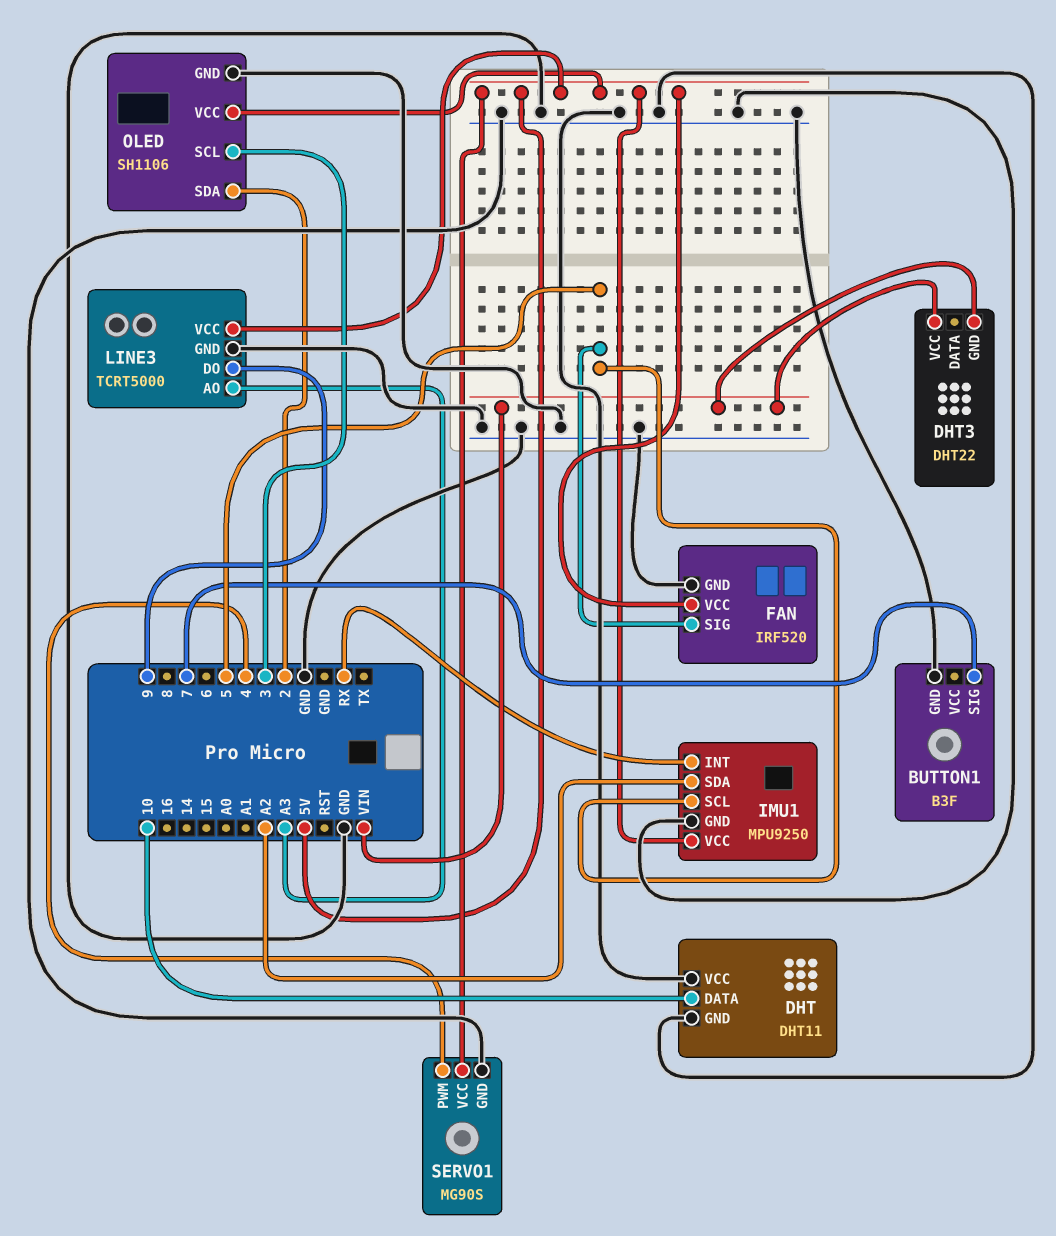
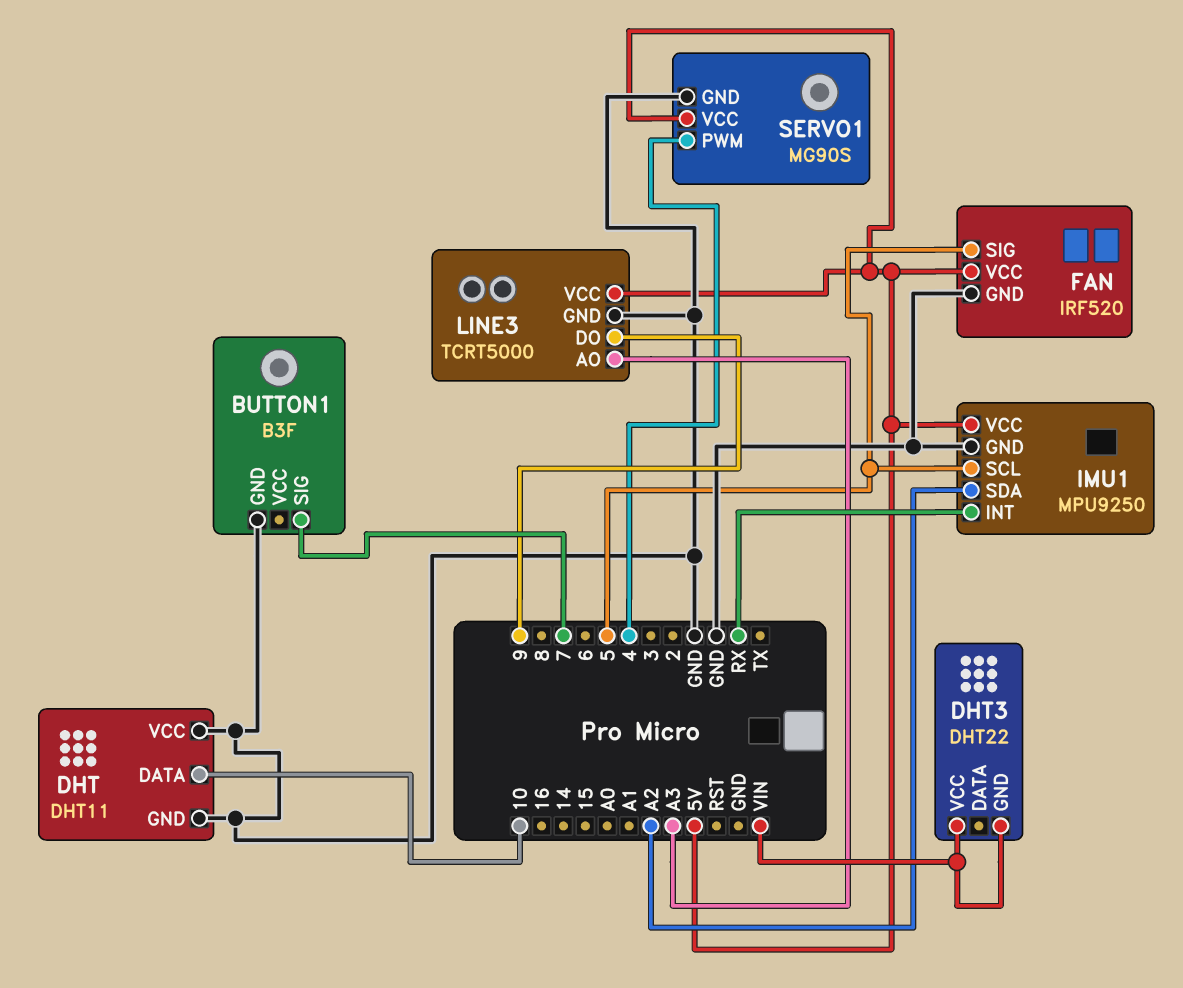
OLED: SH1106 -> none
OLED pin GND: GND -> none
OLED pin SCL: 3 -> none
OLED pin SDA: 2 -> none
OLED pin VCC: 5V -> none

